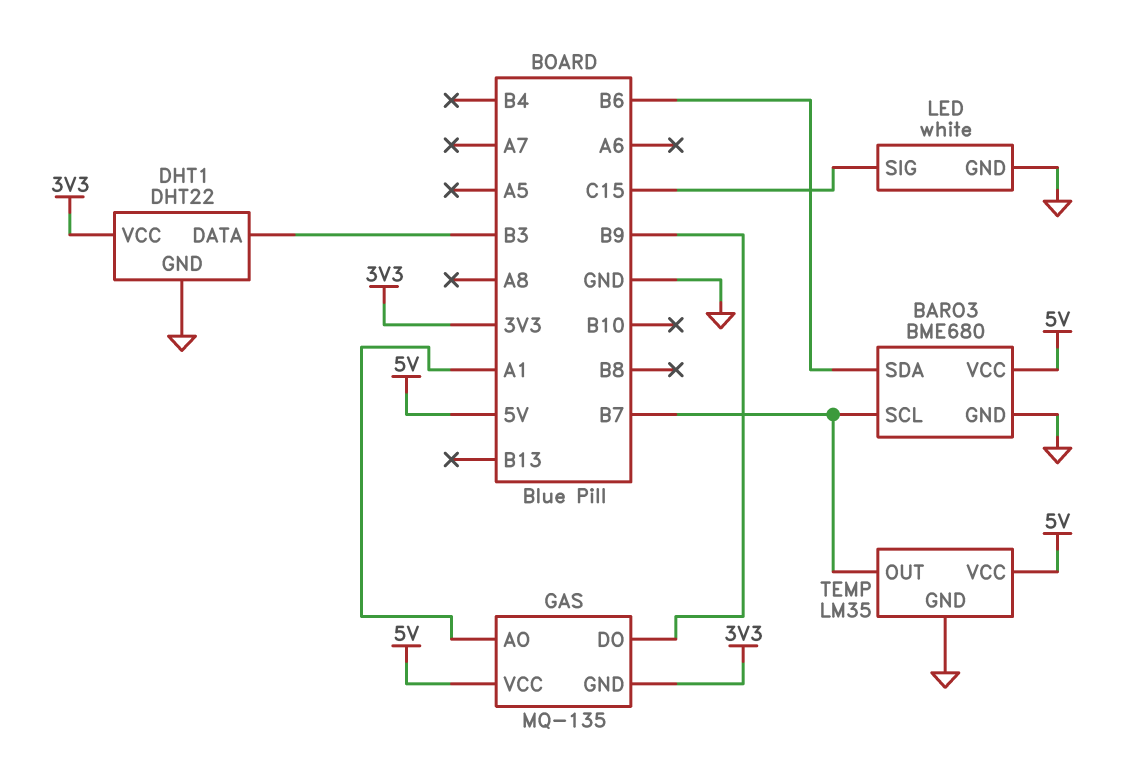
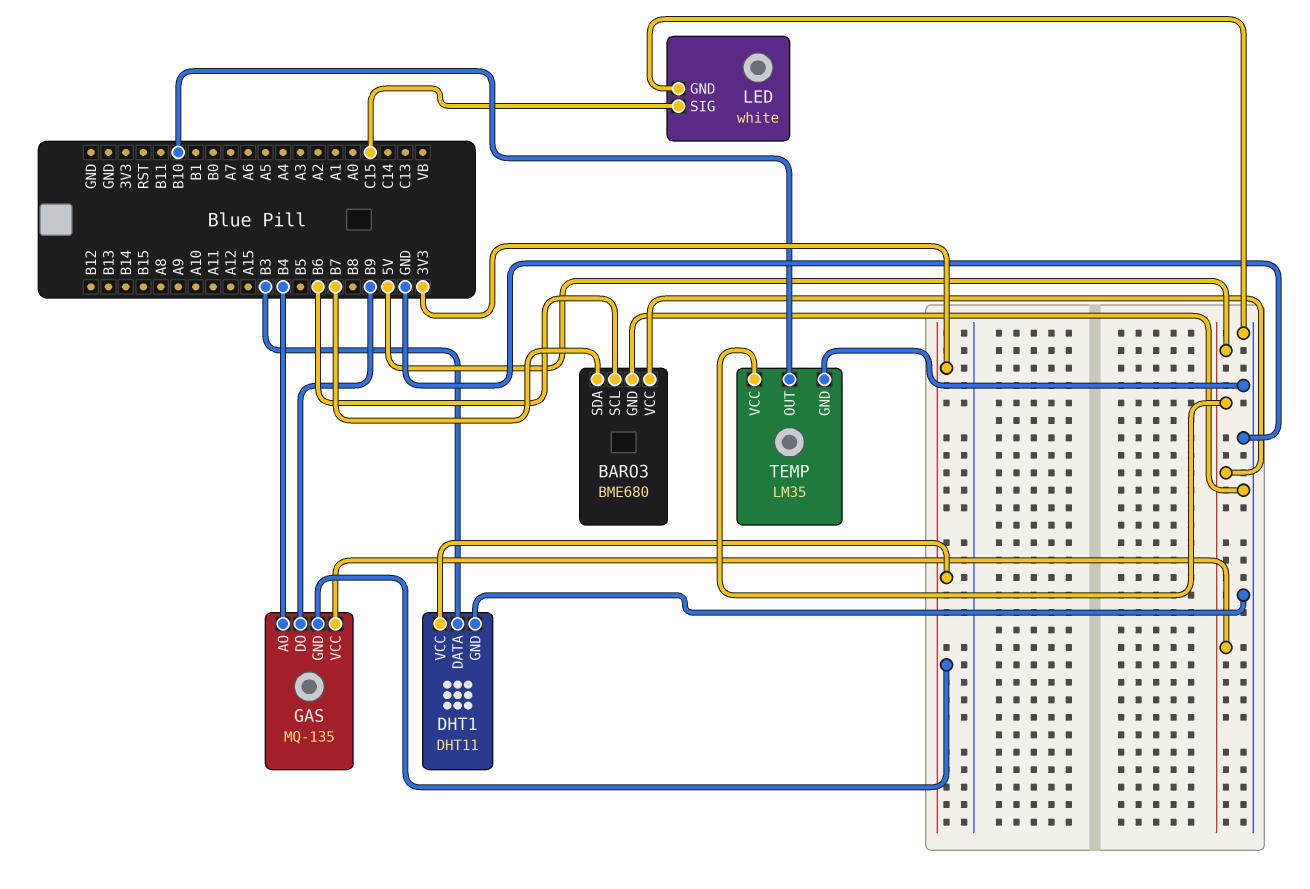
BARO3 pin SCL: B7 -> B6
BARO3 pin SDA: B6 -> B7
DHT1: DHT22 -> DHT11
GAS pin AO: A1 -> B4
TEMP pin OUT: B7 -> B10

